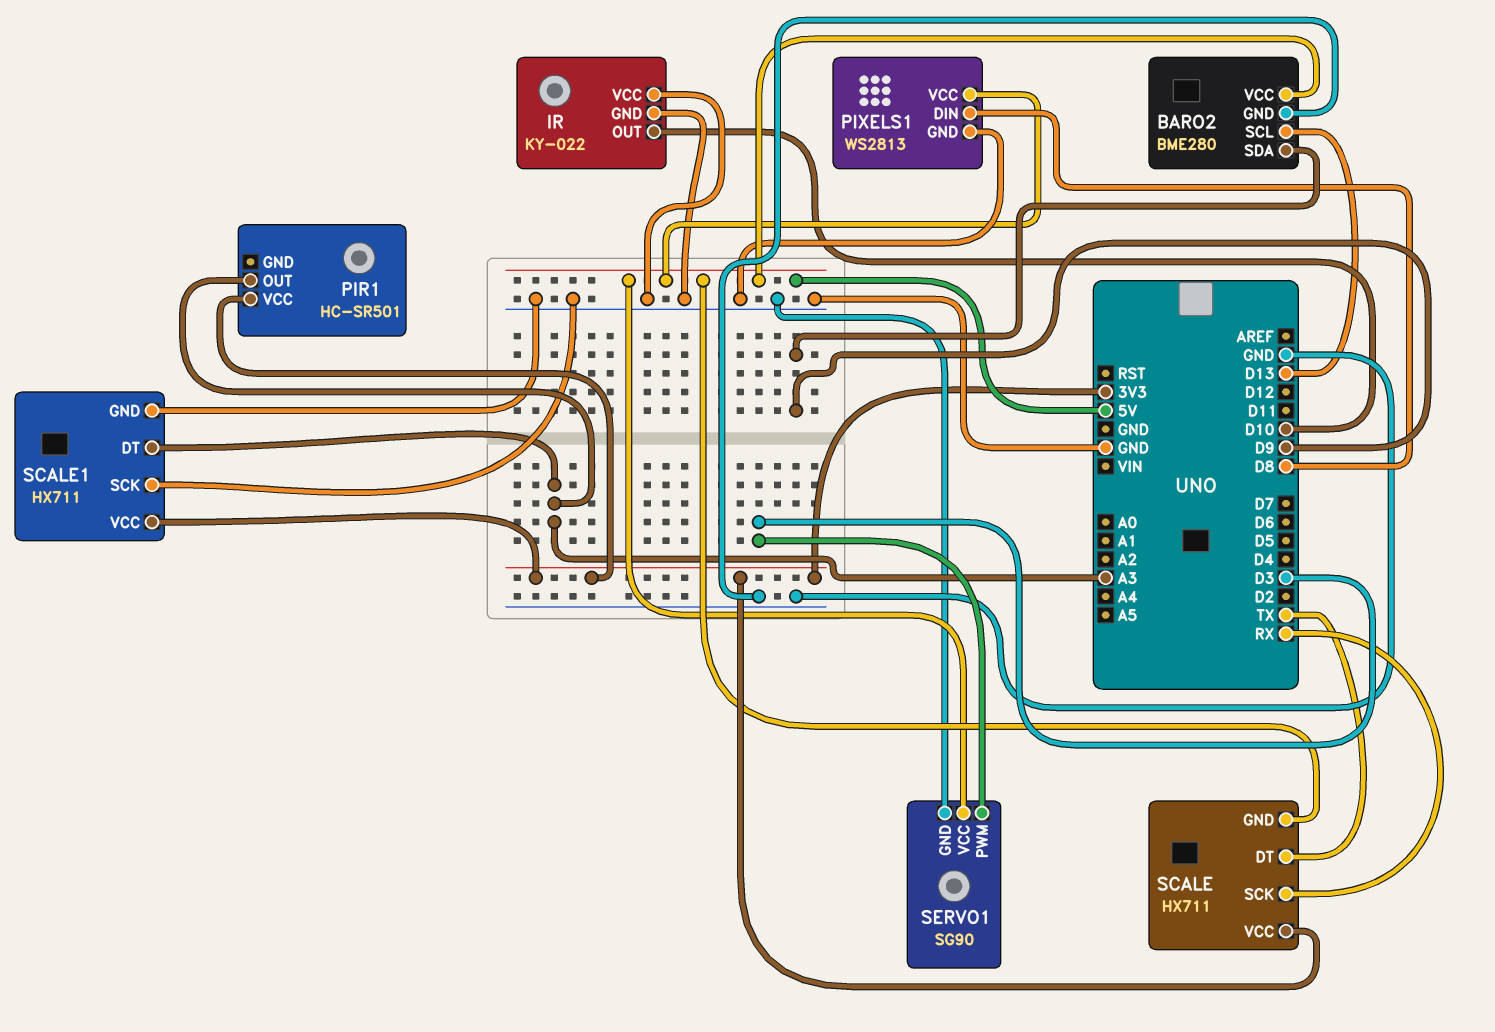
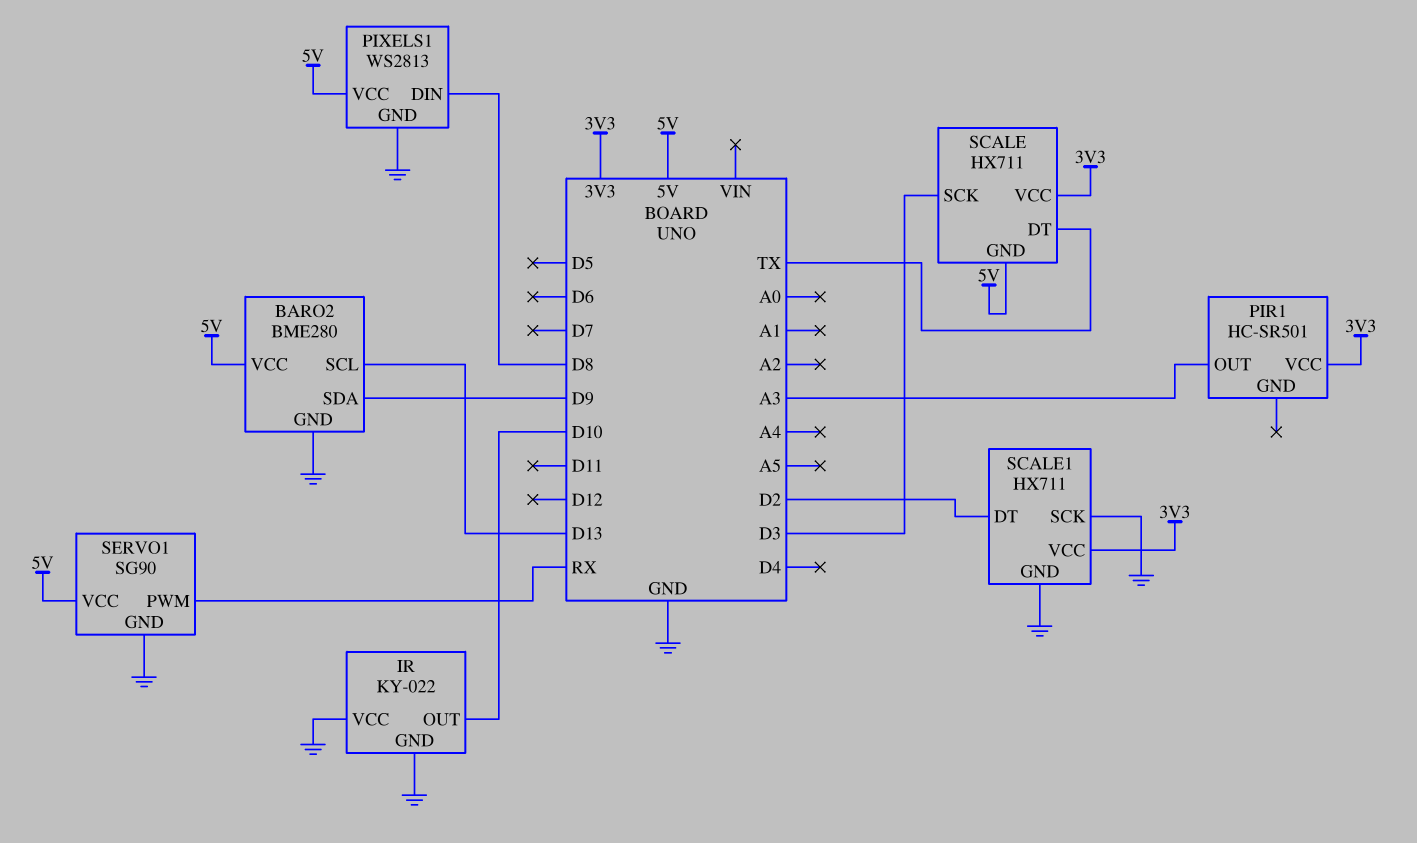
SCALE pin SCK: RX -> D3
SCALE1 pin DT: A3 -> D2
SERVO1 pin PWM: D3 -> RX

